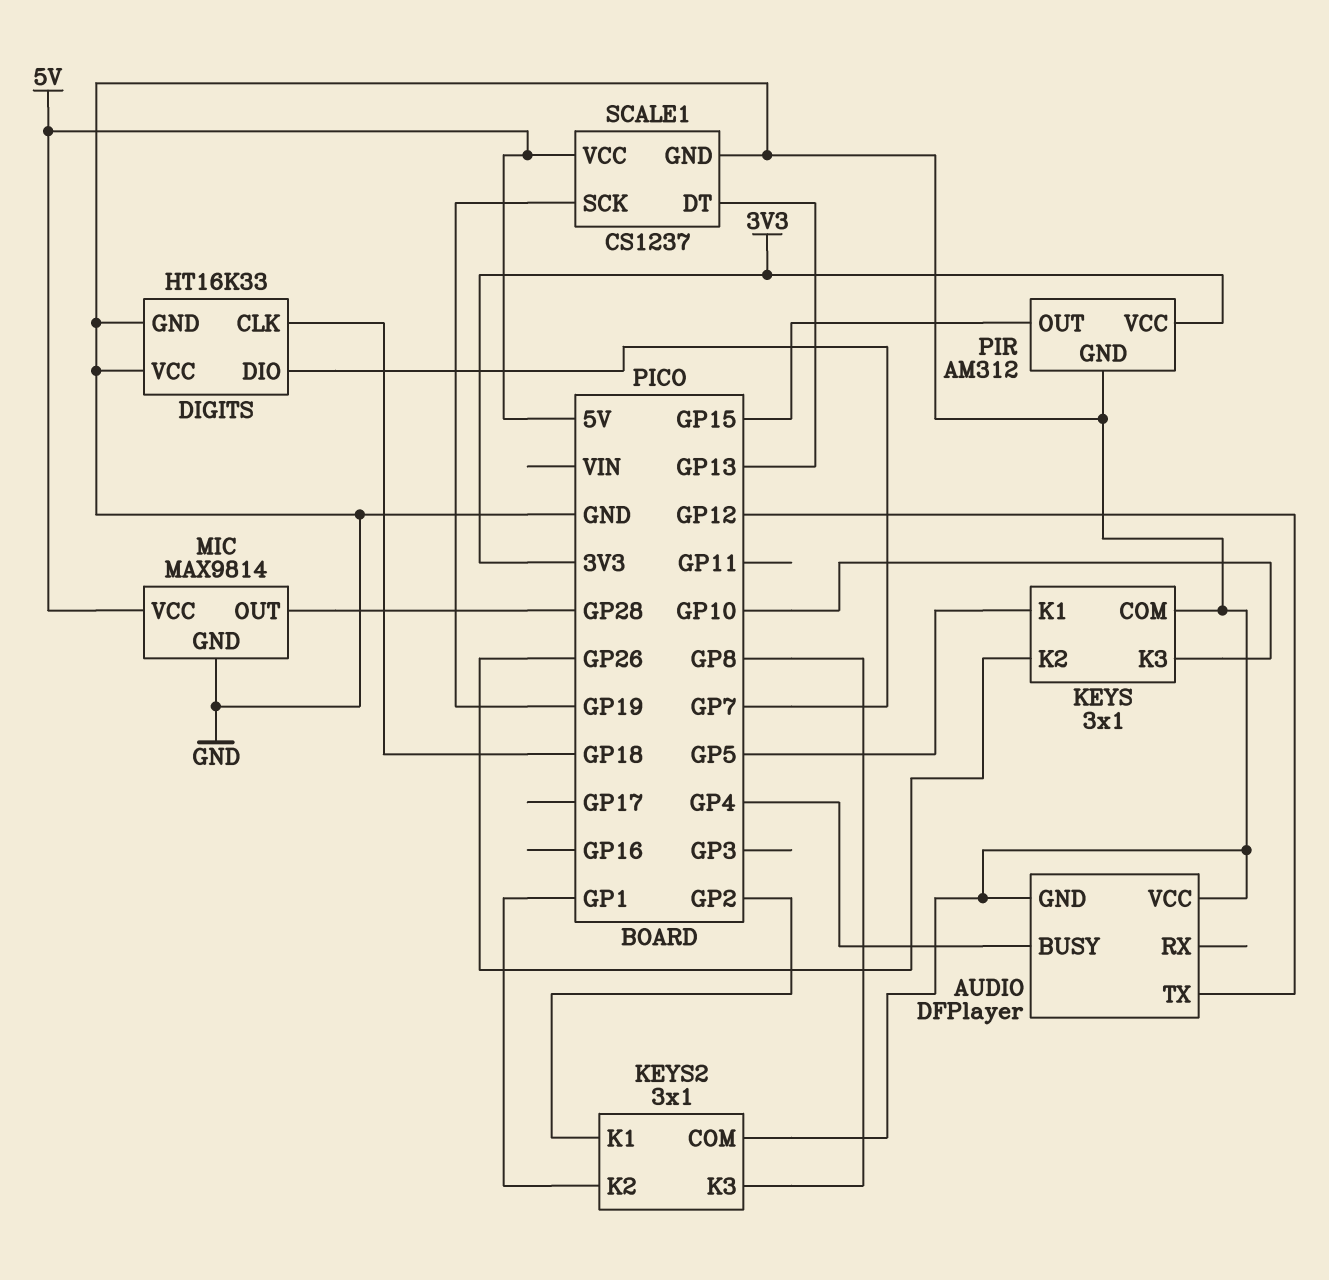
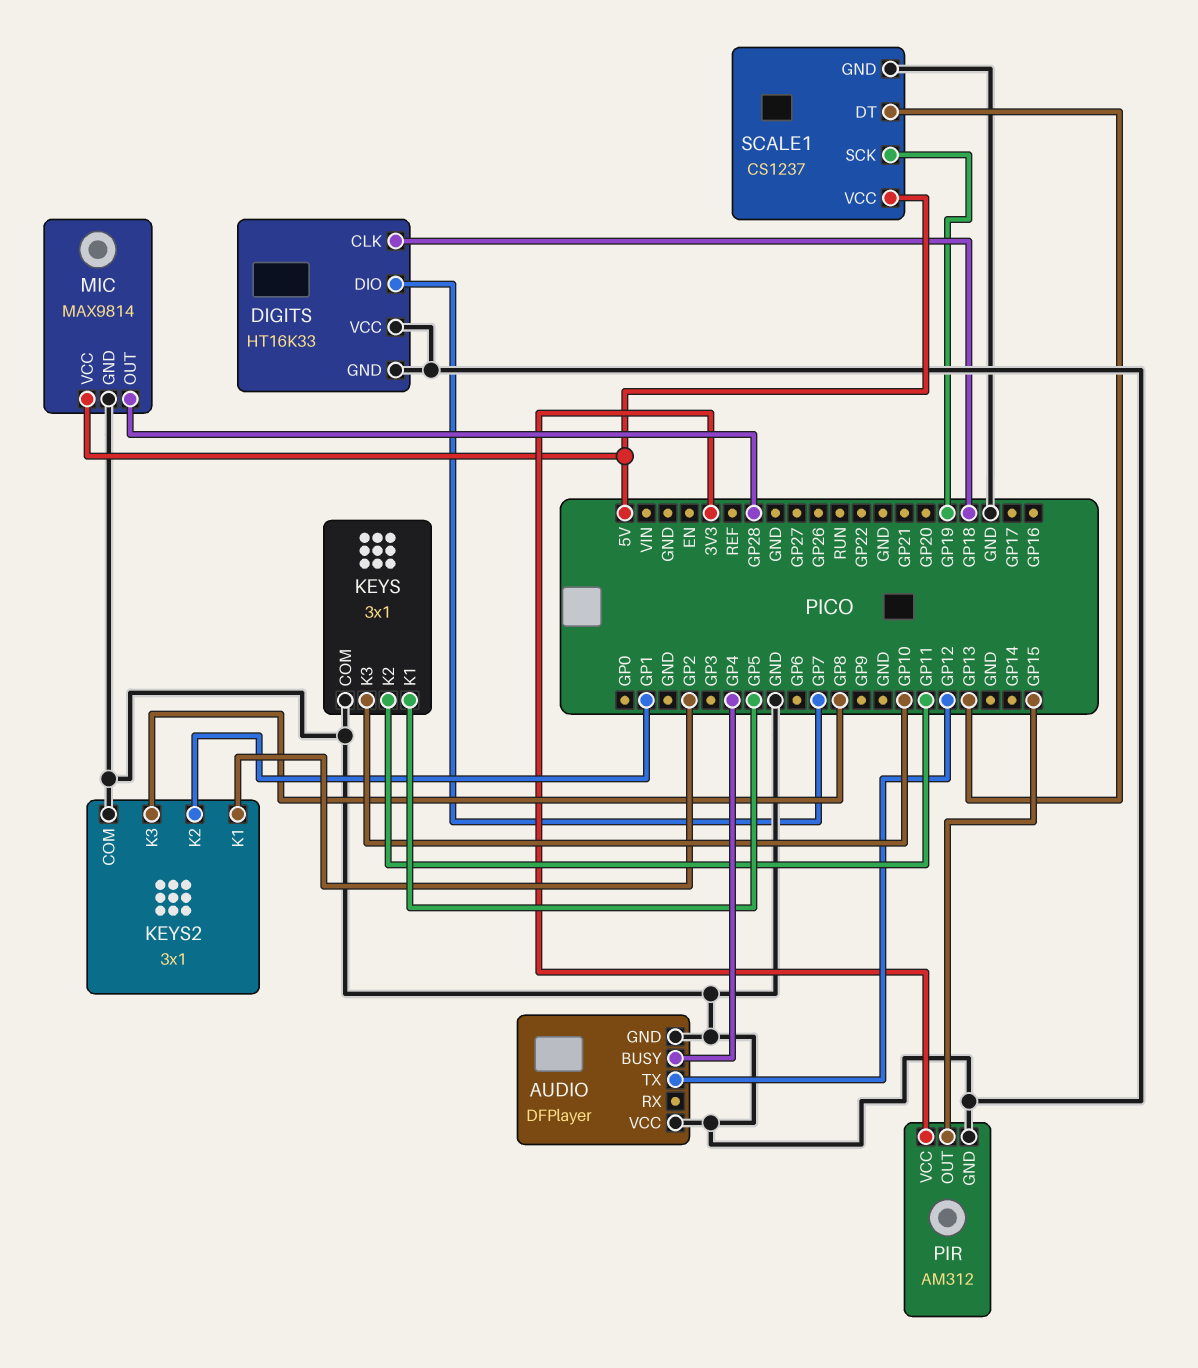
KEYS pin K2: GP26 -> GP11

